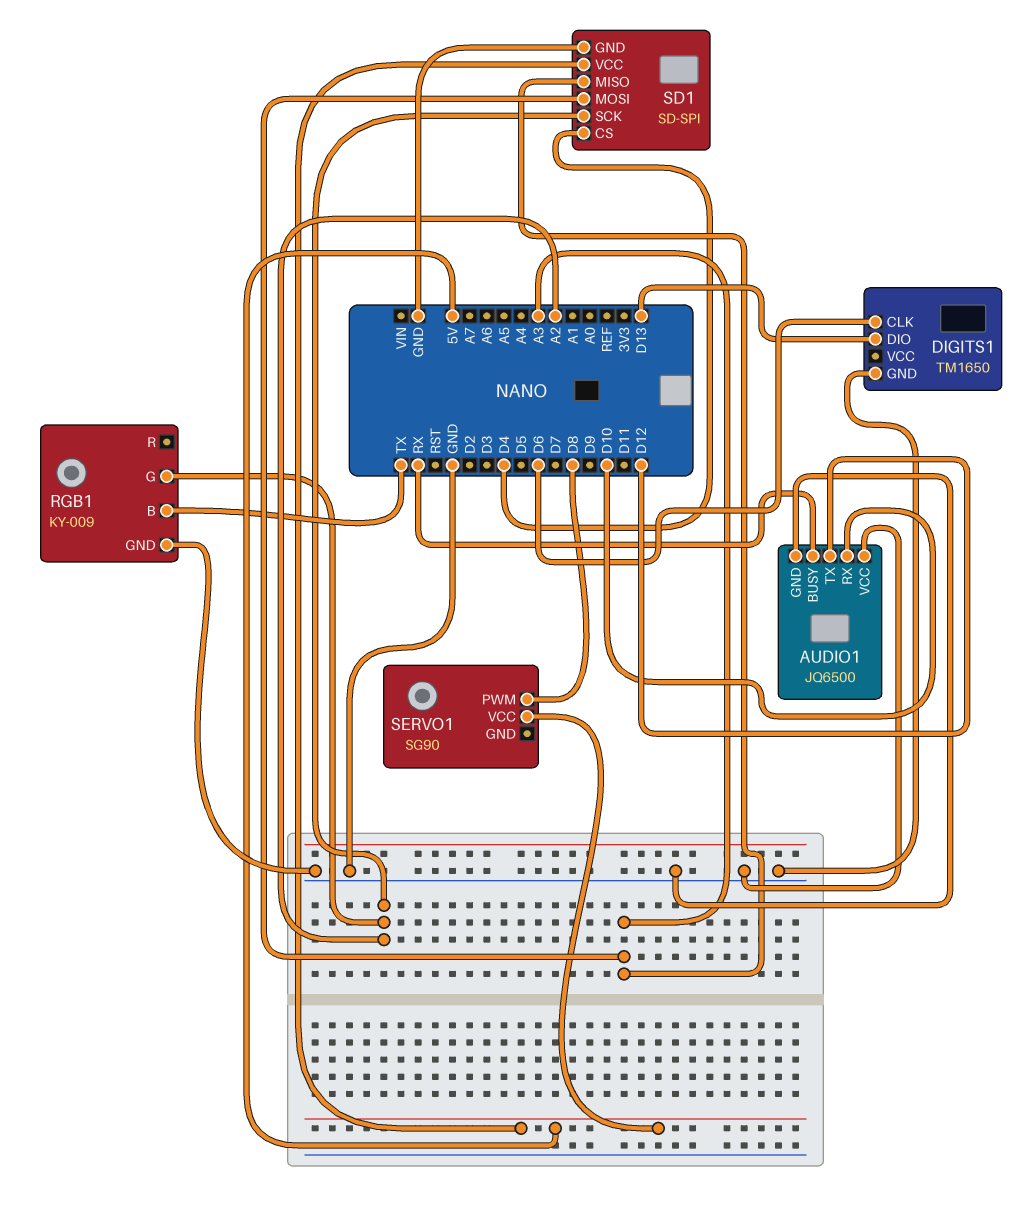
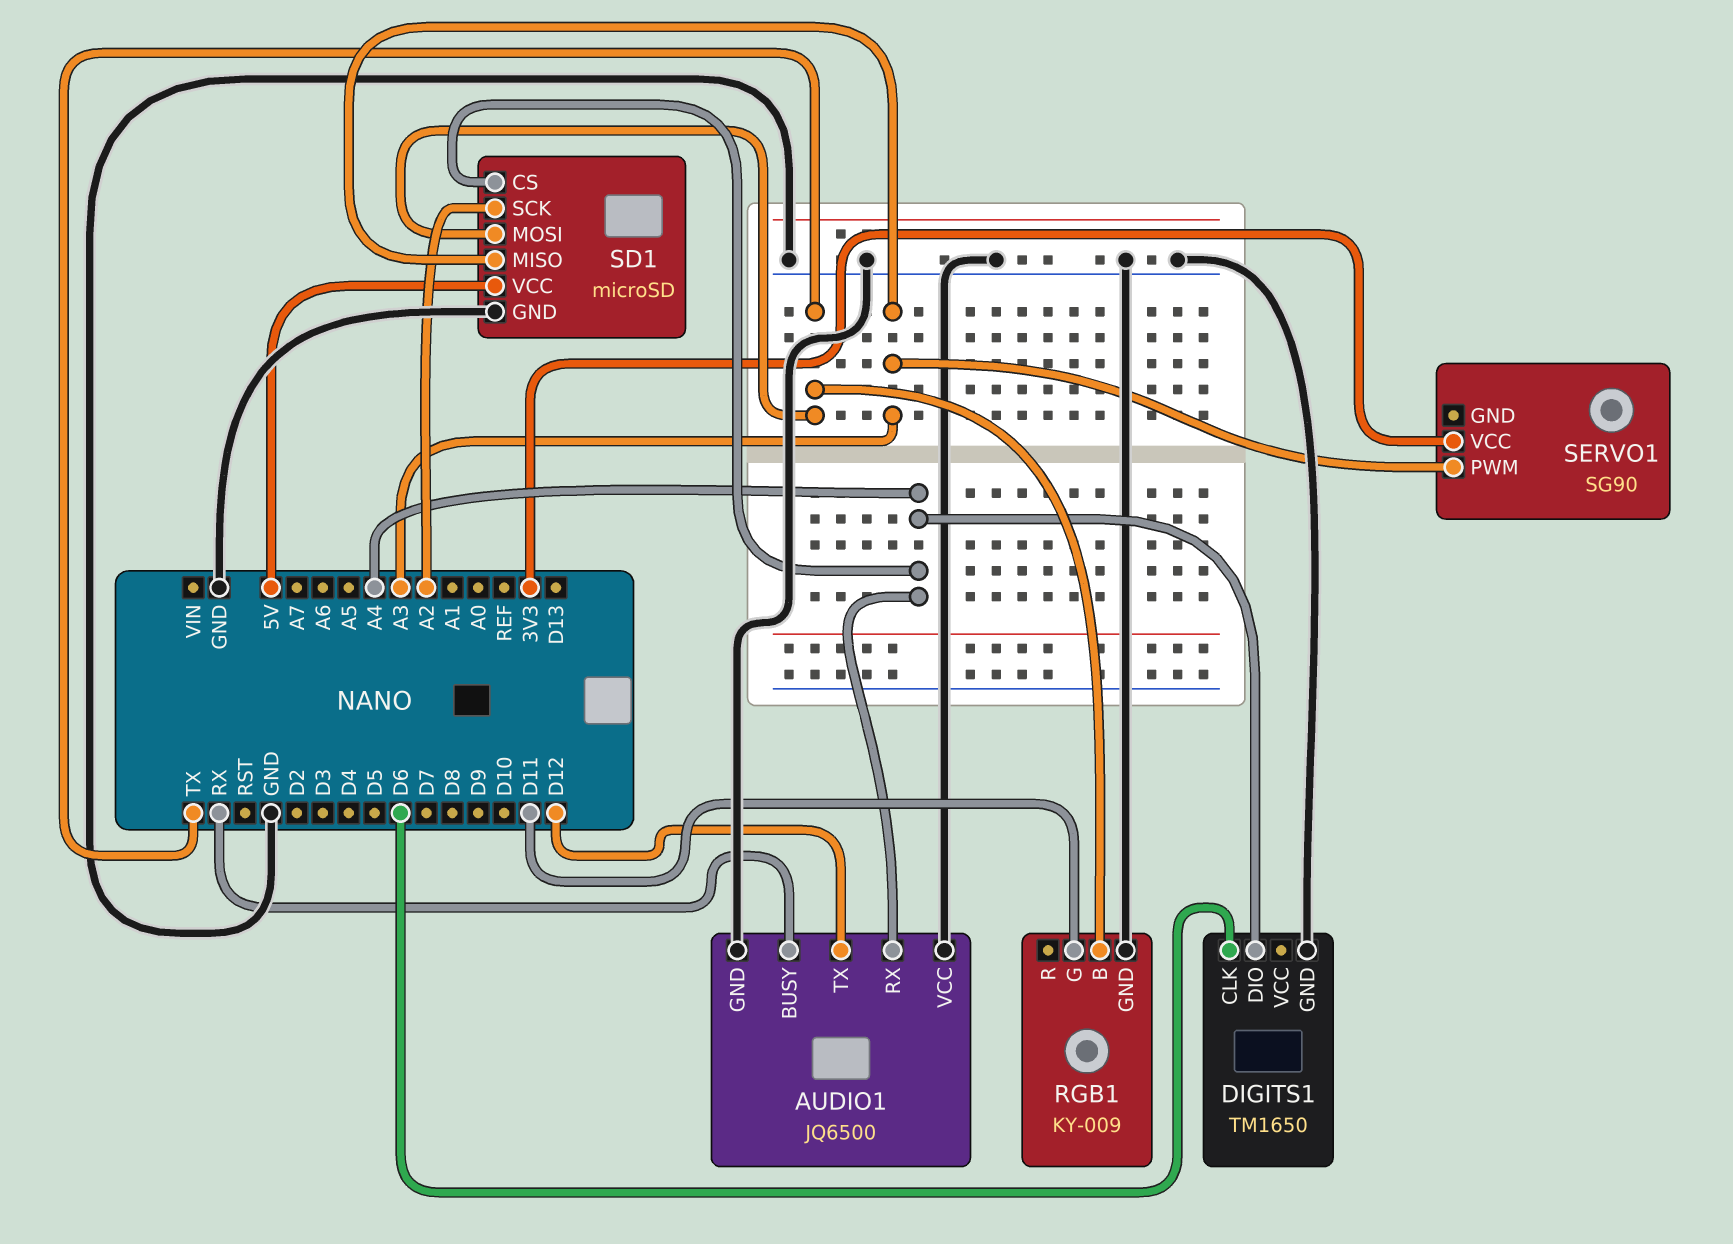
AUDIO1 pin RX: D10 -> A4
DIGITS1 pin DIO: D13 -> A4
RGB1 pin G: A2 -> D11
SD1: SD-SPI -> microSD
SD1 pin CS: D4 -> A4
SD1 pin MOSI: A3 -> TX
SERVO1 pin PWM: D8 -> A3
SERVO1 pin VCC: 5V -> 3V3

